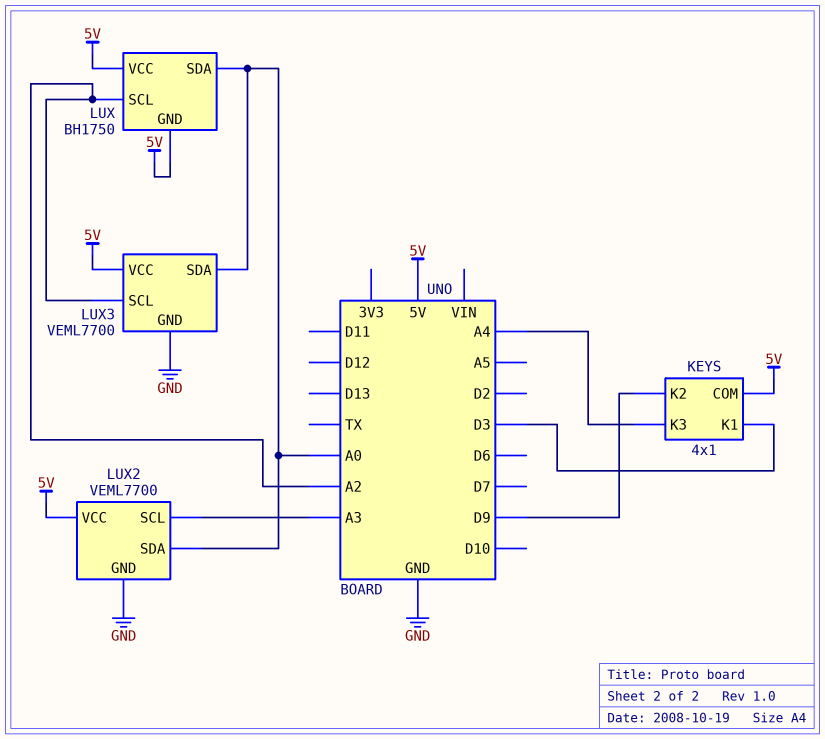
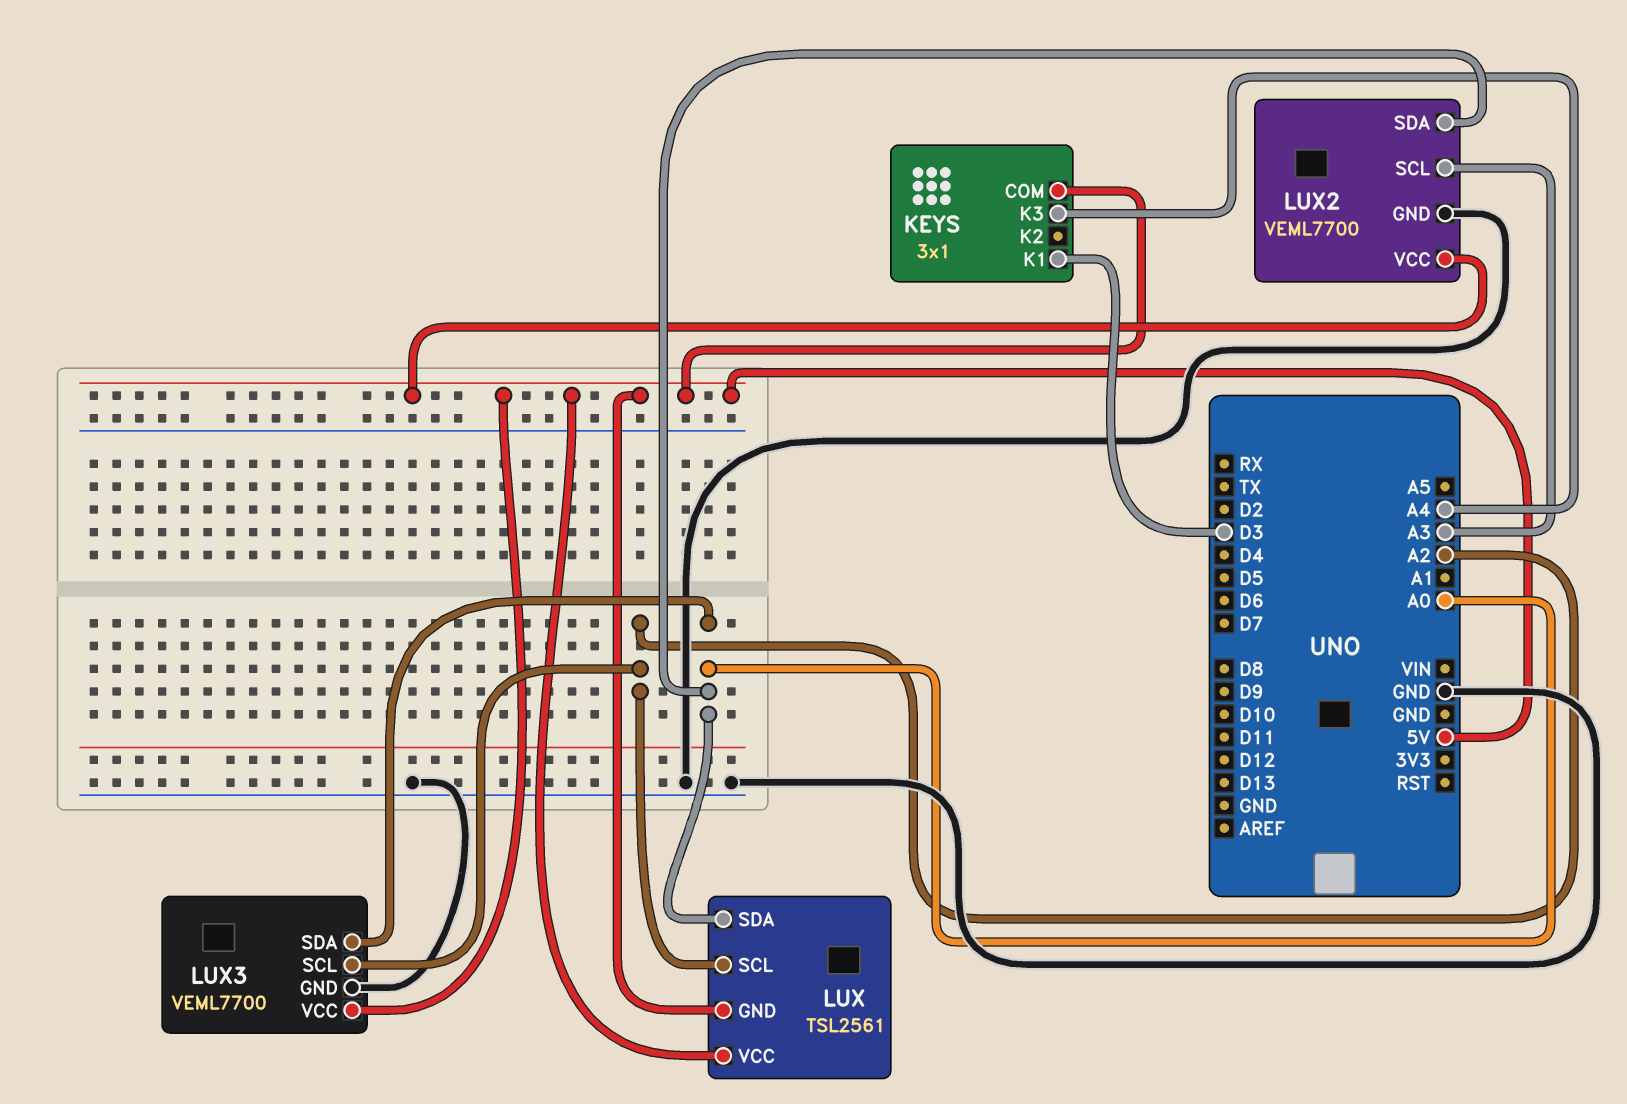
KEYS: 4x1 -> 3x1
KEYS pin K2: D9 -> none
LUX: BH1750 -> TSL2561

